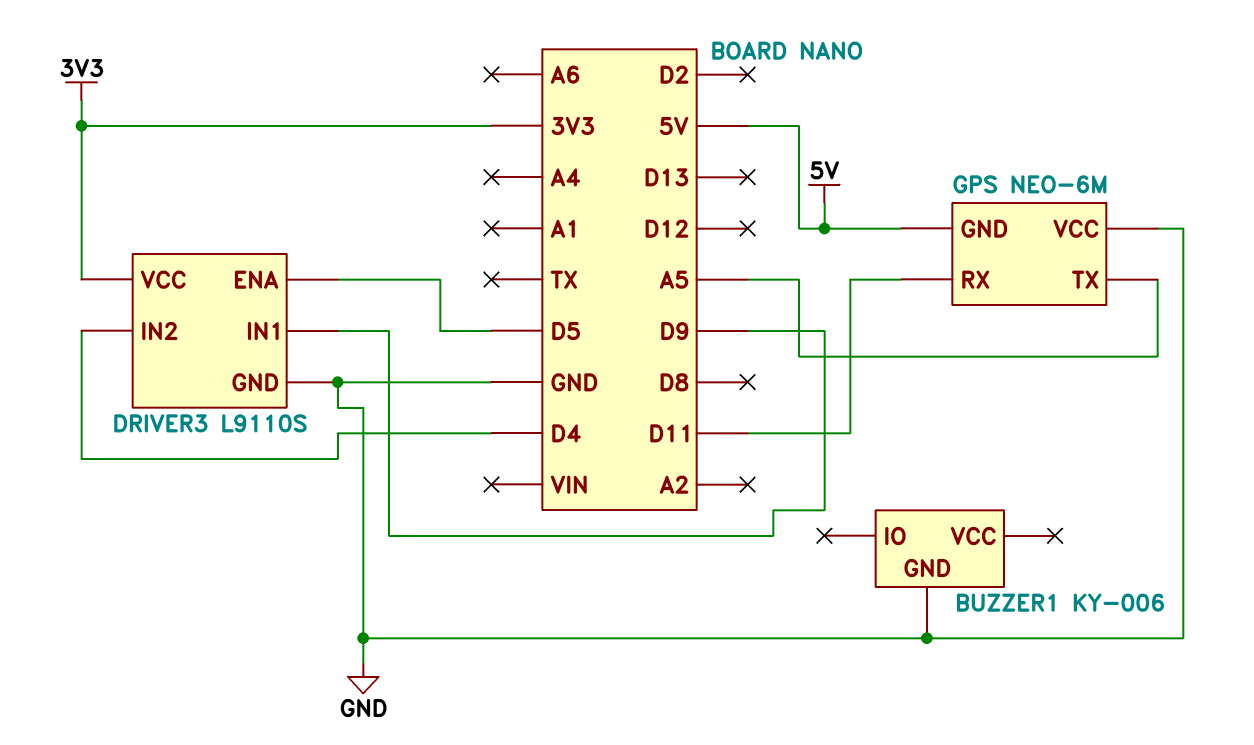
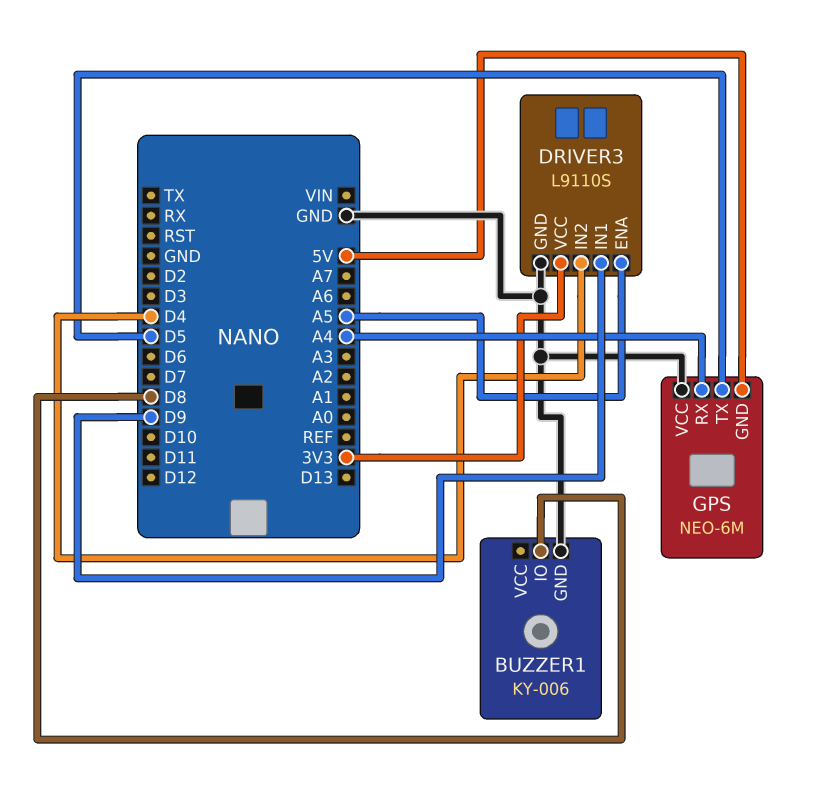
BUZZER1 pin IO: none -> D8
DRIVER3 pin ENA: D5 -> A5
GPS pin RX: D11 -> A4
GPS pin TX: A5 -> D5

